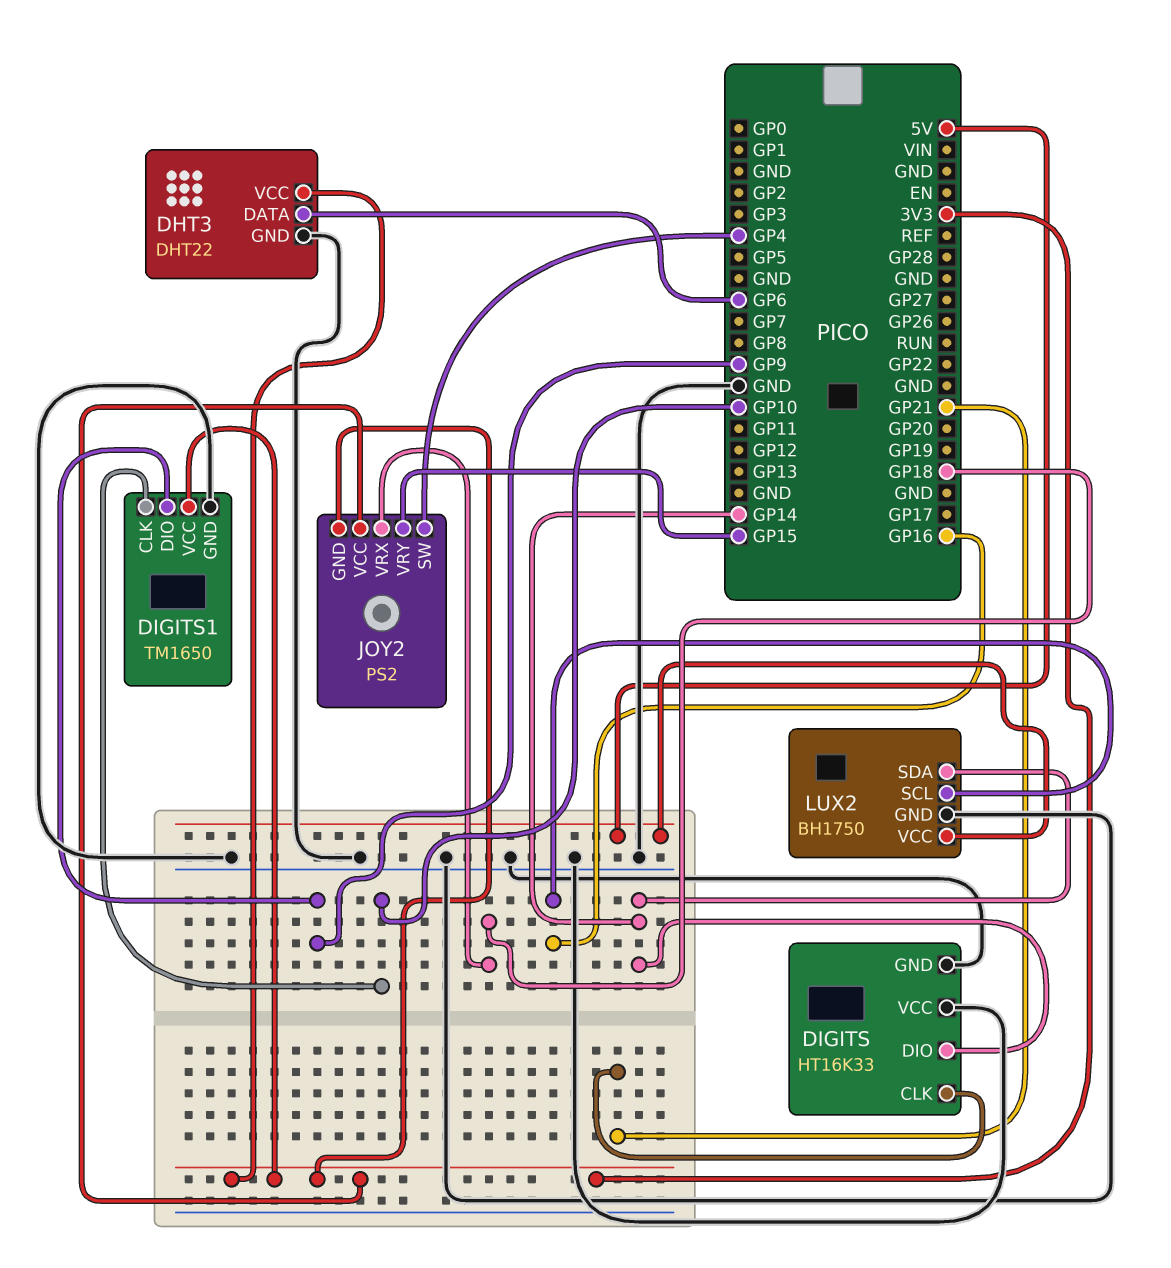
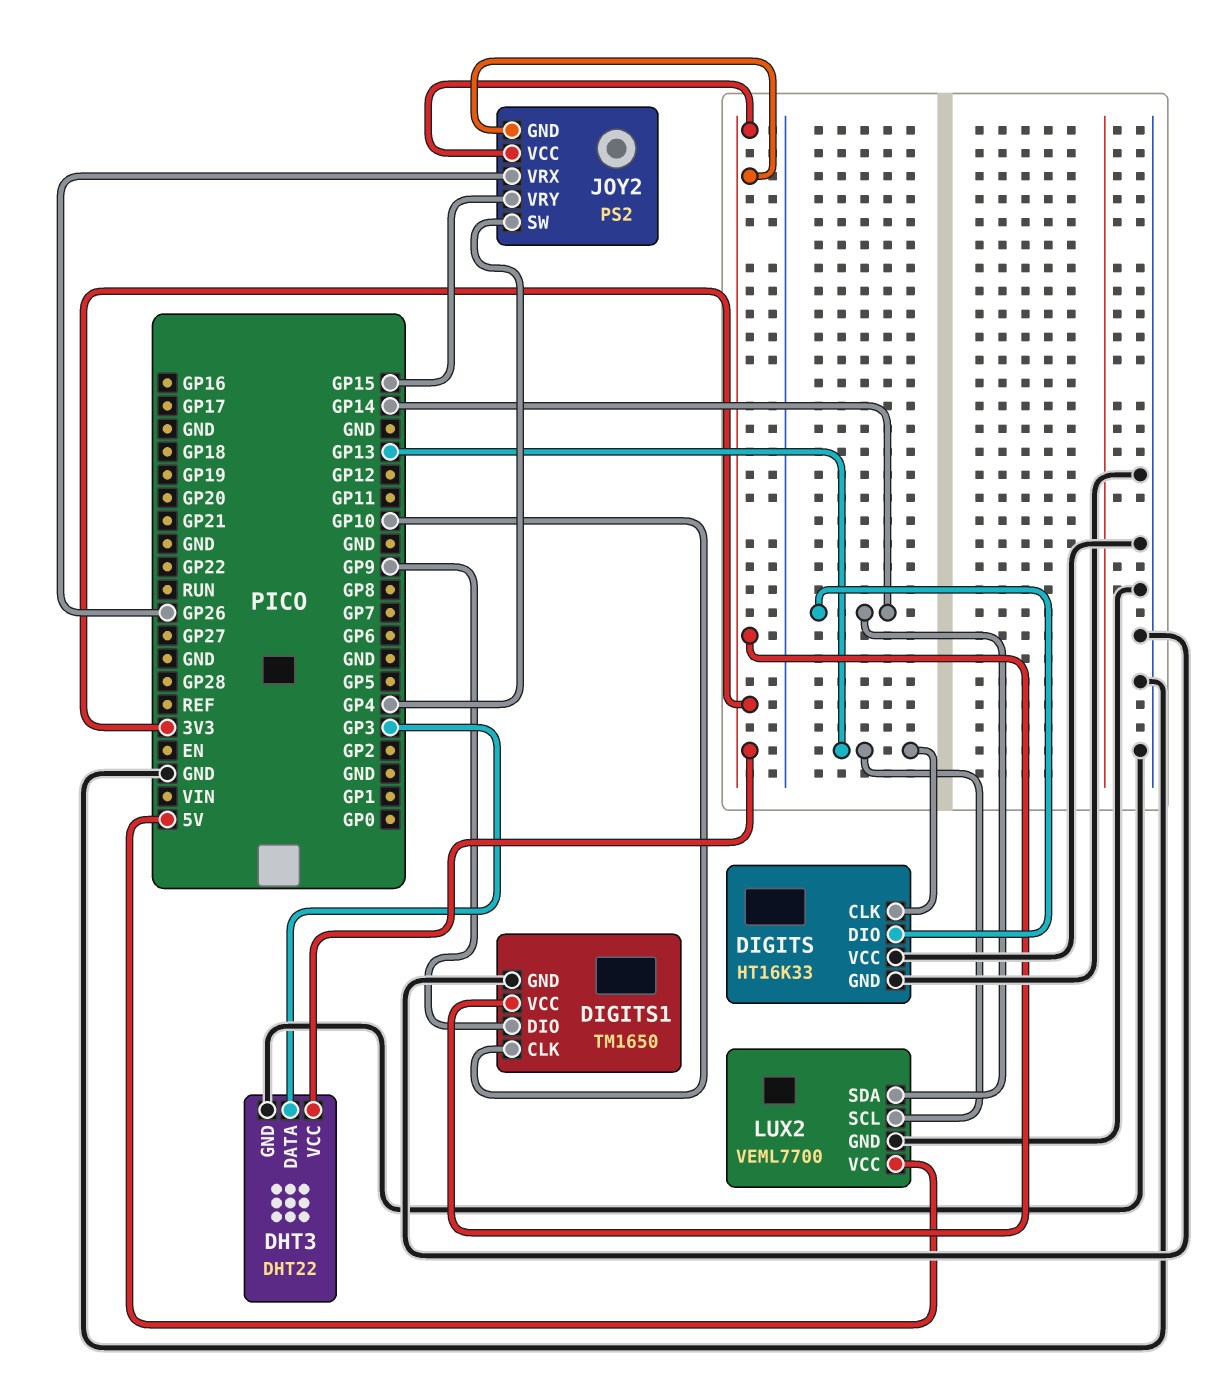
DHT3 pin DATA: GP6 -> GP3
DIGITS pin CLK: GP21 -> GP13
JOY2 pin VRX: GP18 -> GP26
LUX2: BH1750 -> VEML7700
LUX2 pin SCL: GP16 -> GP13

